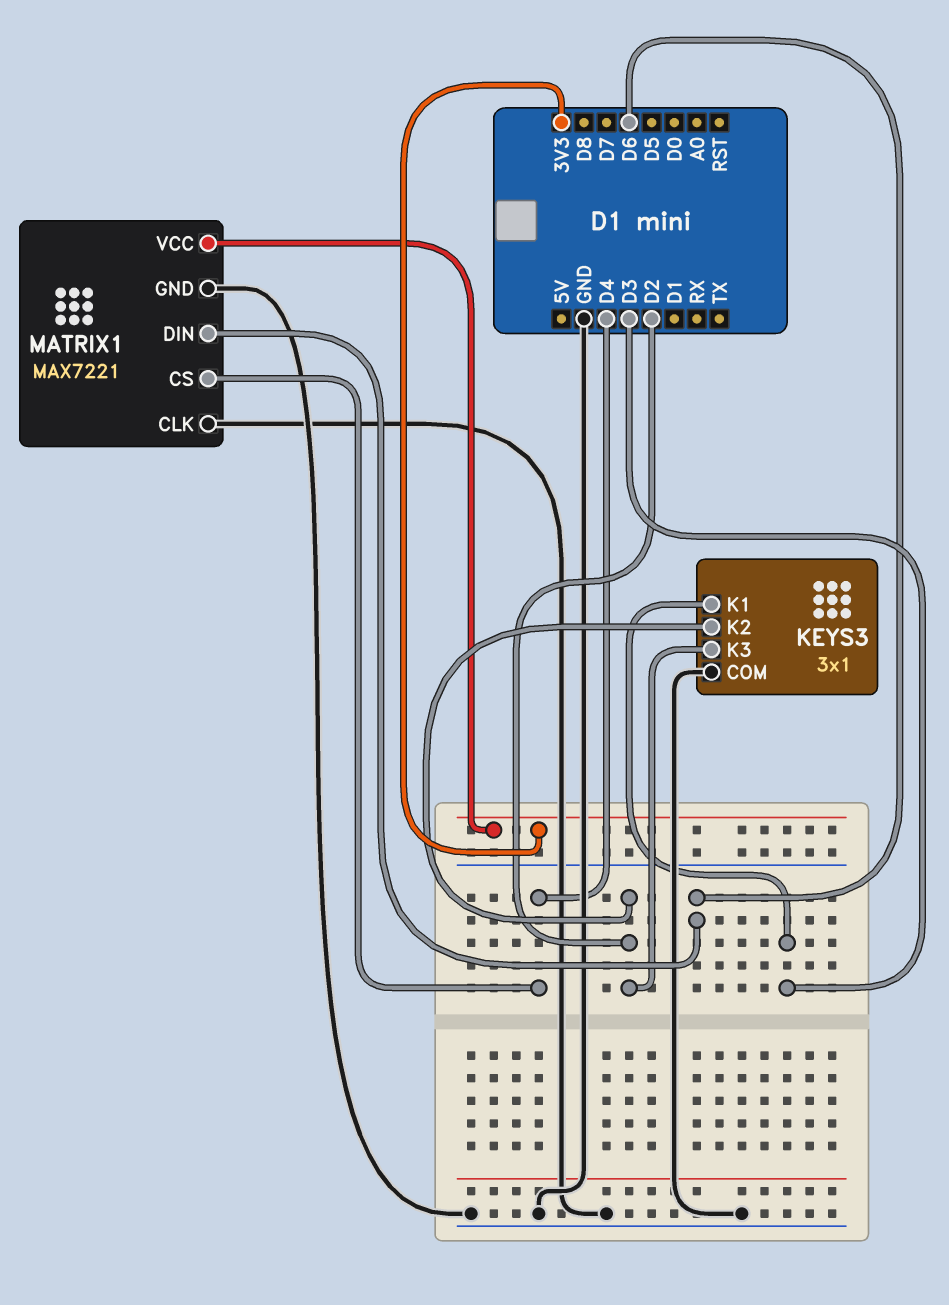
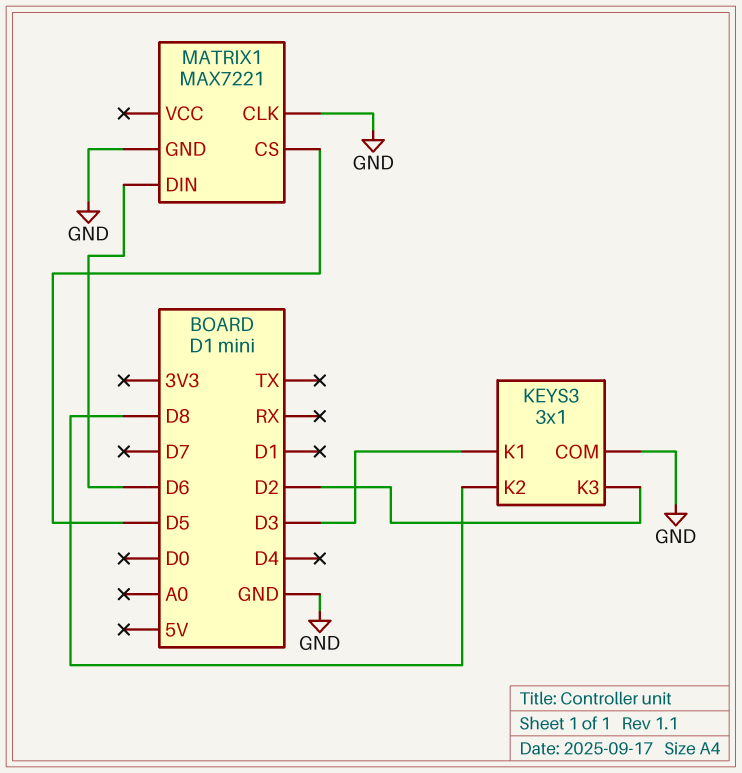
KEYS3 pin K2: D2 -> D8
MATRIX1 pin CS: D4 -> D5
MATRIX1 pin VCC: 3V3 -> none

